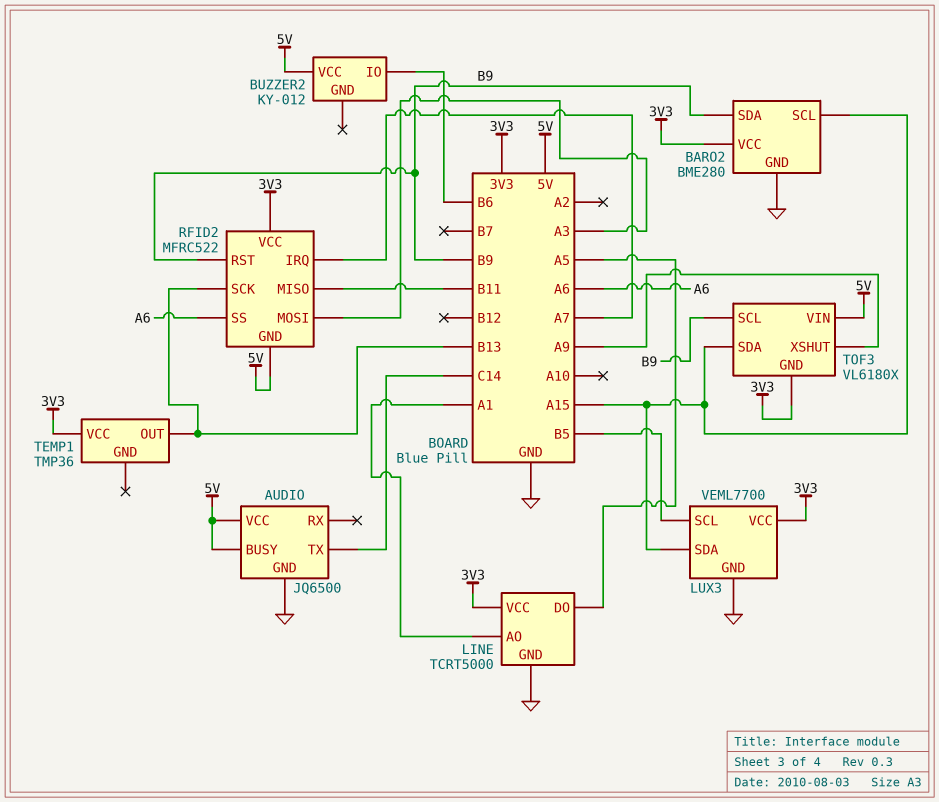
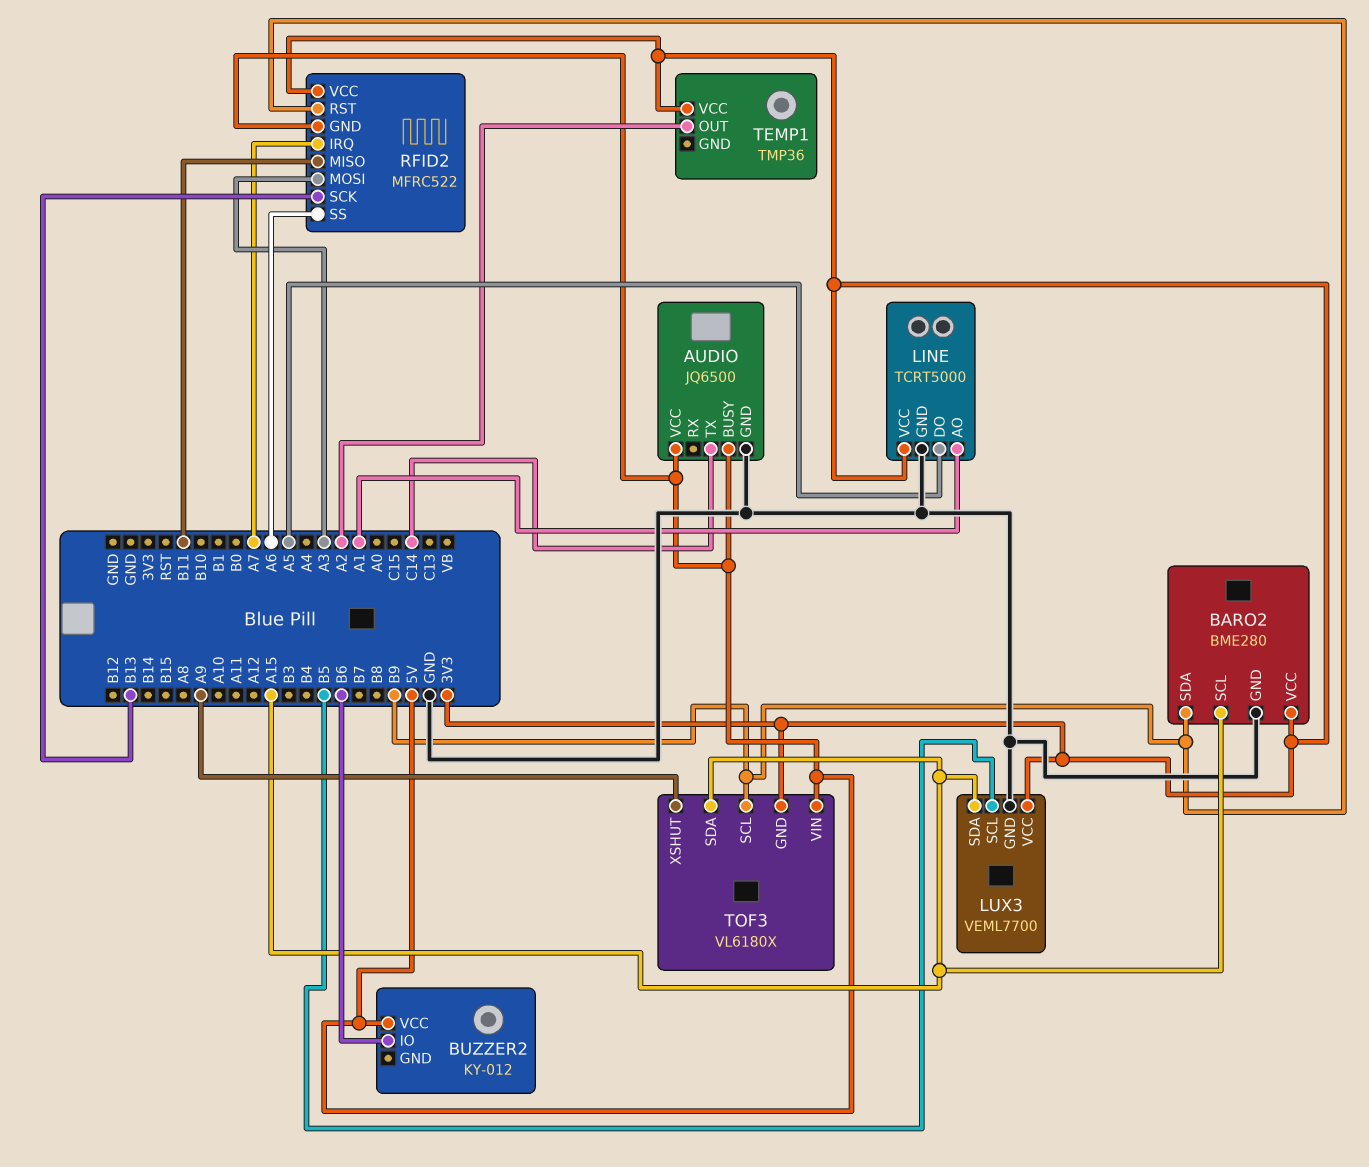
TEMP1 pin OUT: B13 -> A2

